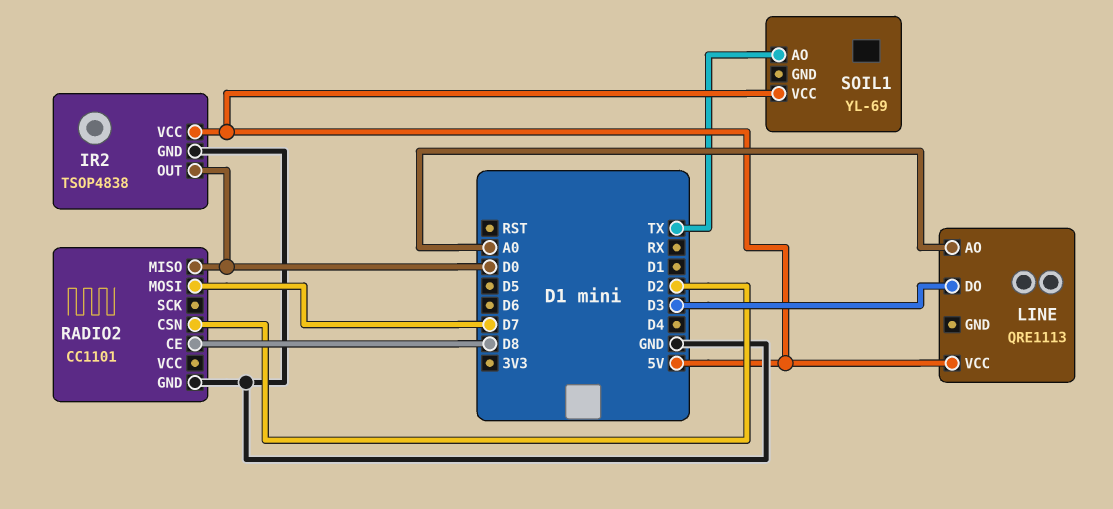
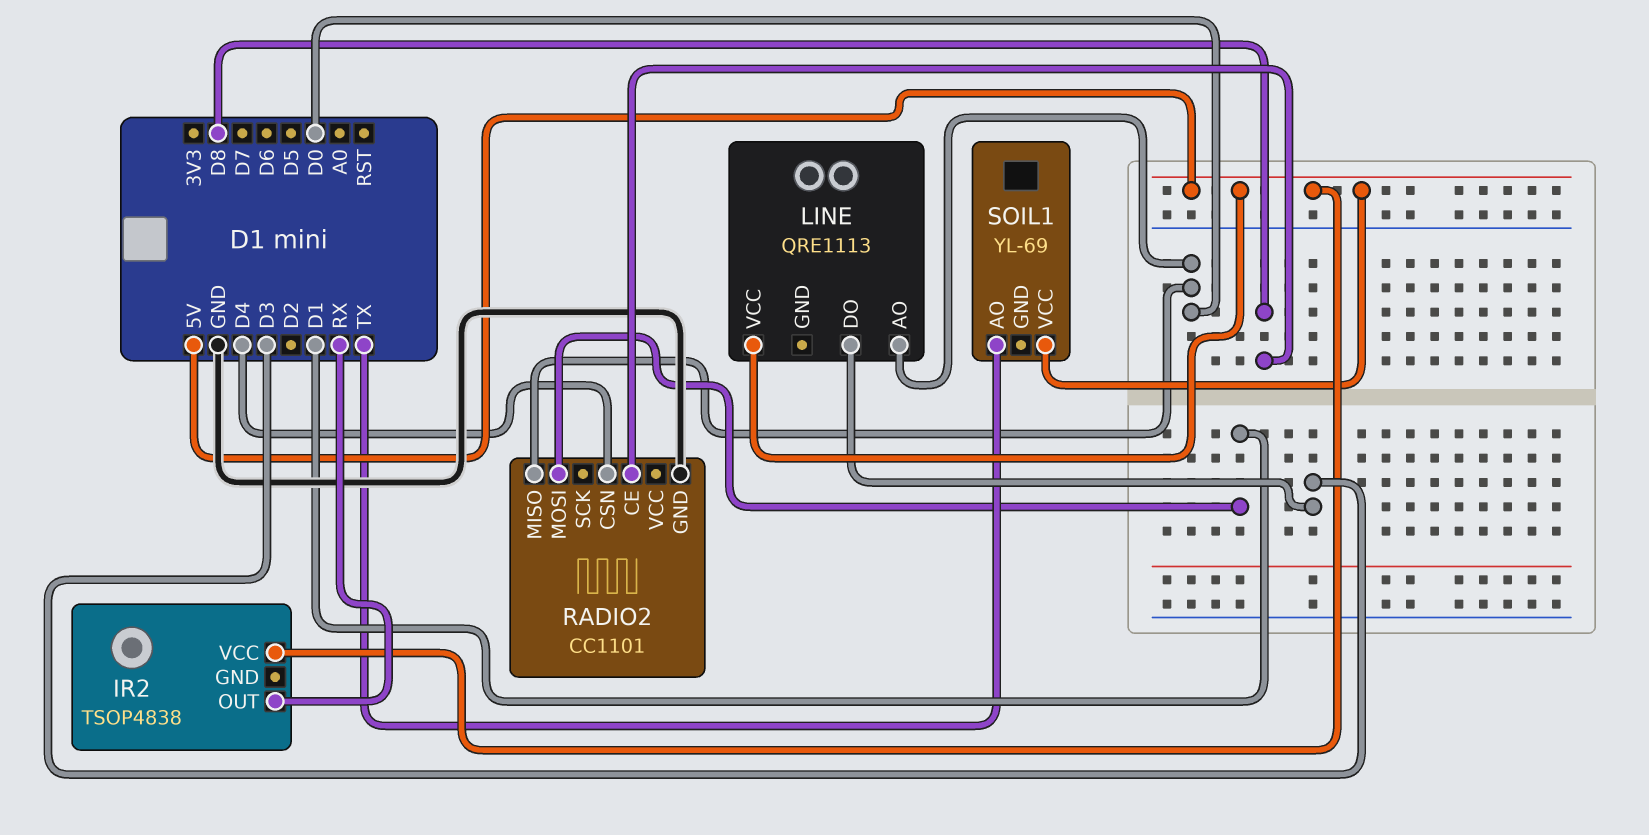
IR2 pin GND: GND -> none
IR2 pin OUT: D0 -> RX
LINE pin AO: A0 -> D0
RADIO2 pin CSN: D2 -> D4
RADIO2 pin MOSI: D7 -> D1

